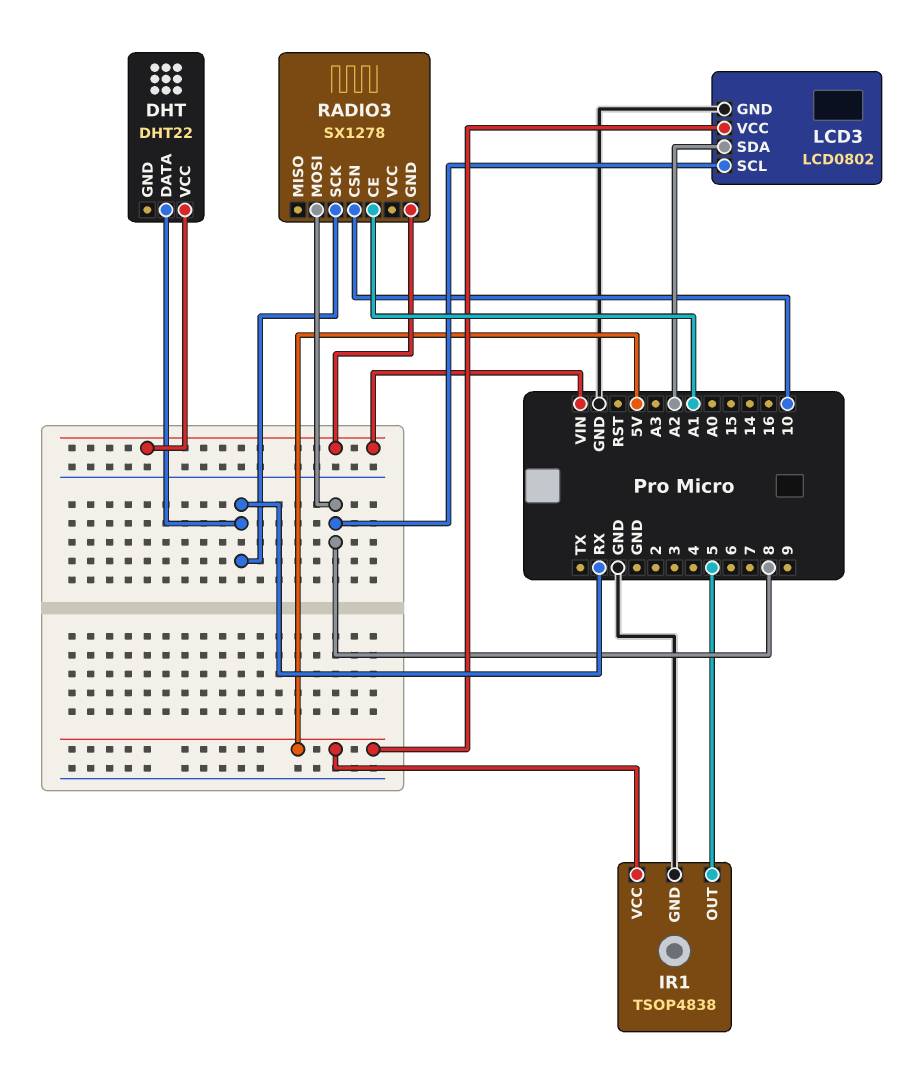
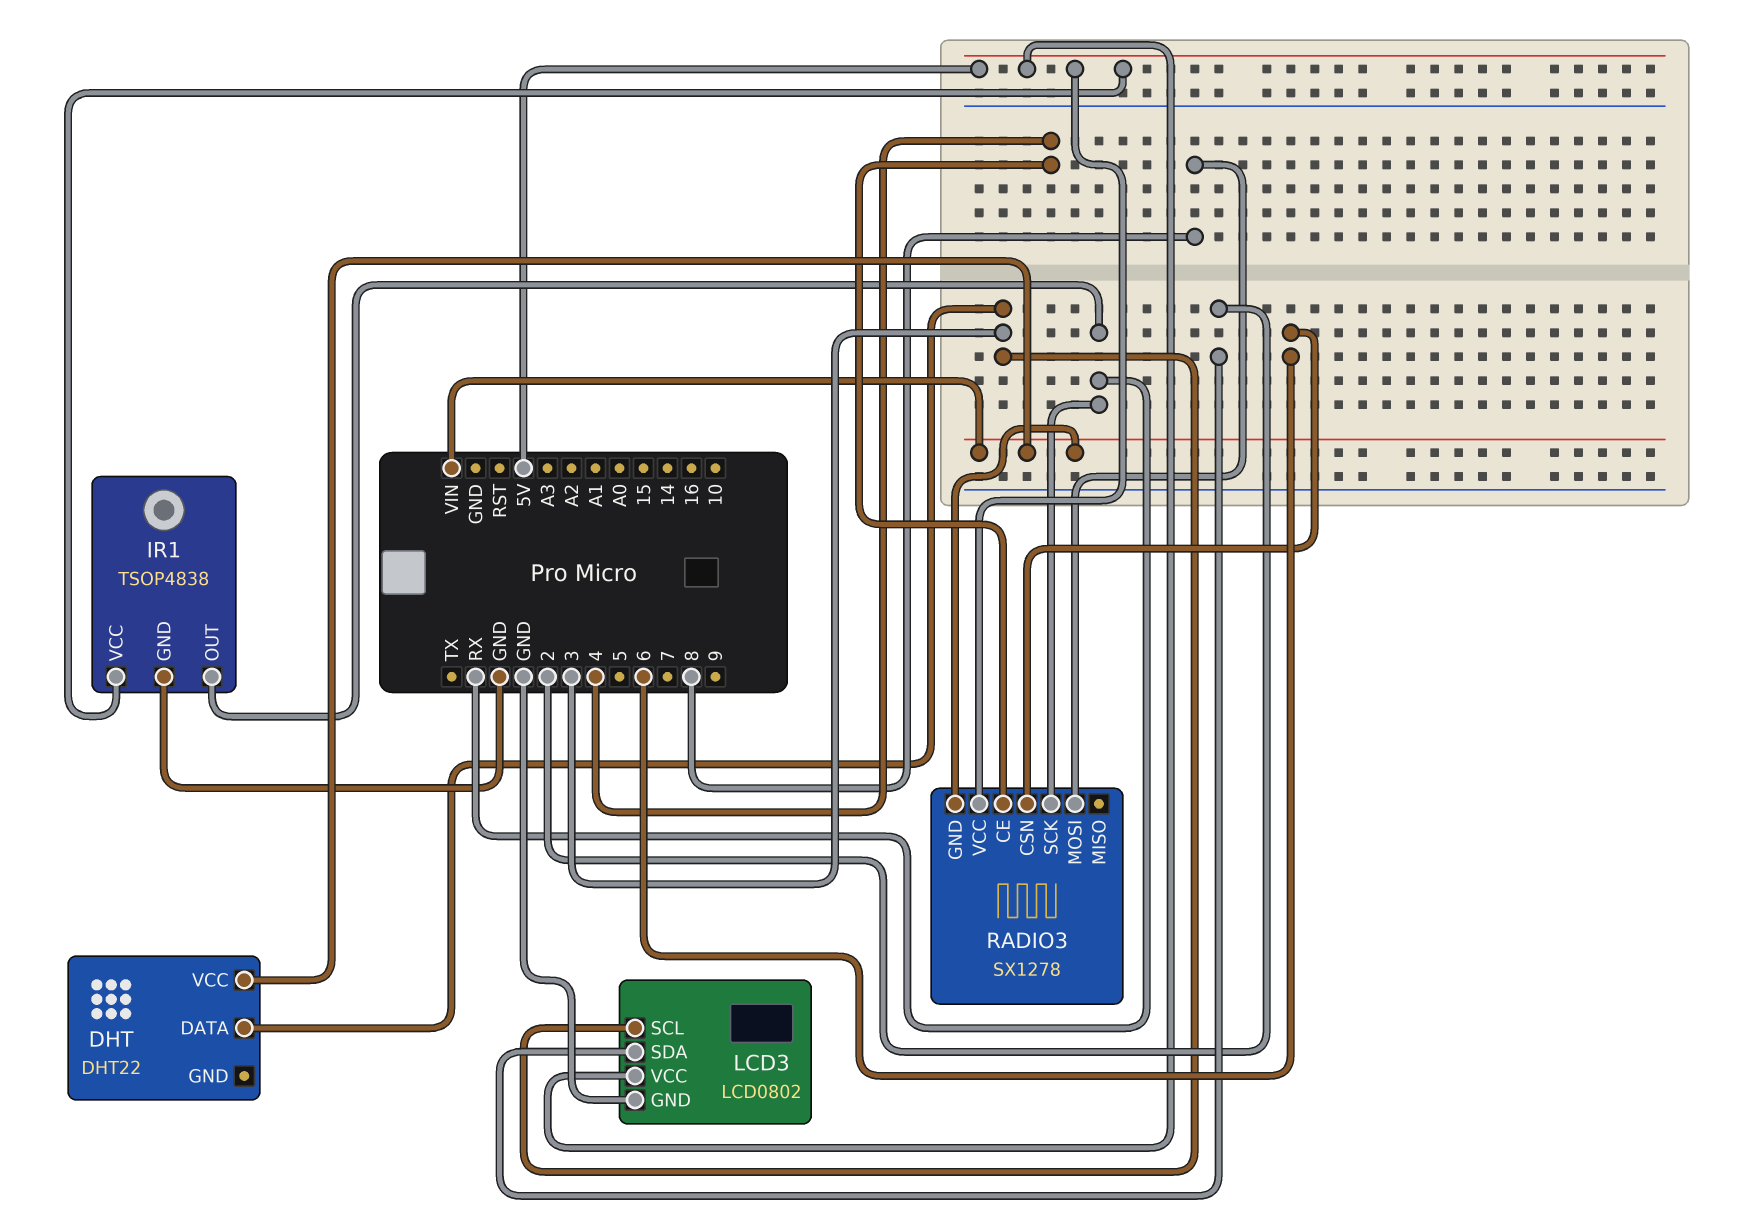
DHT pin DATA: RX -> 3
IR1 pin OUT: 5 -> RX
LCD3 pin SCL: 8 -> 3
LCD3 pin SDA: A2 -> 2
RADIO3 pin CE: A1 -> 4
RADIO3 pin CSN: 10 -> 6
RADIO3 pin VCC: none -> 5V

